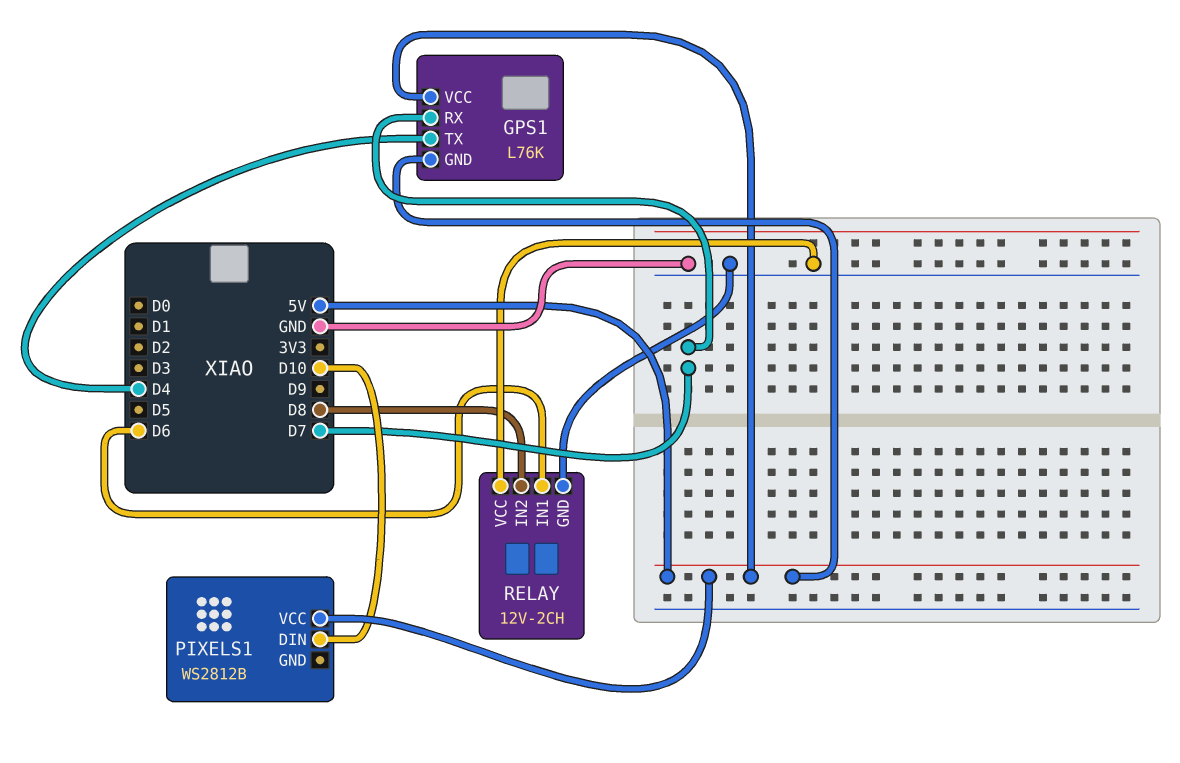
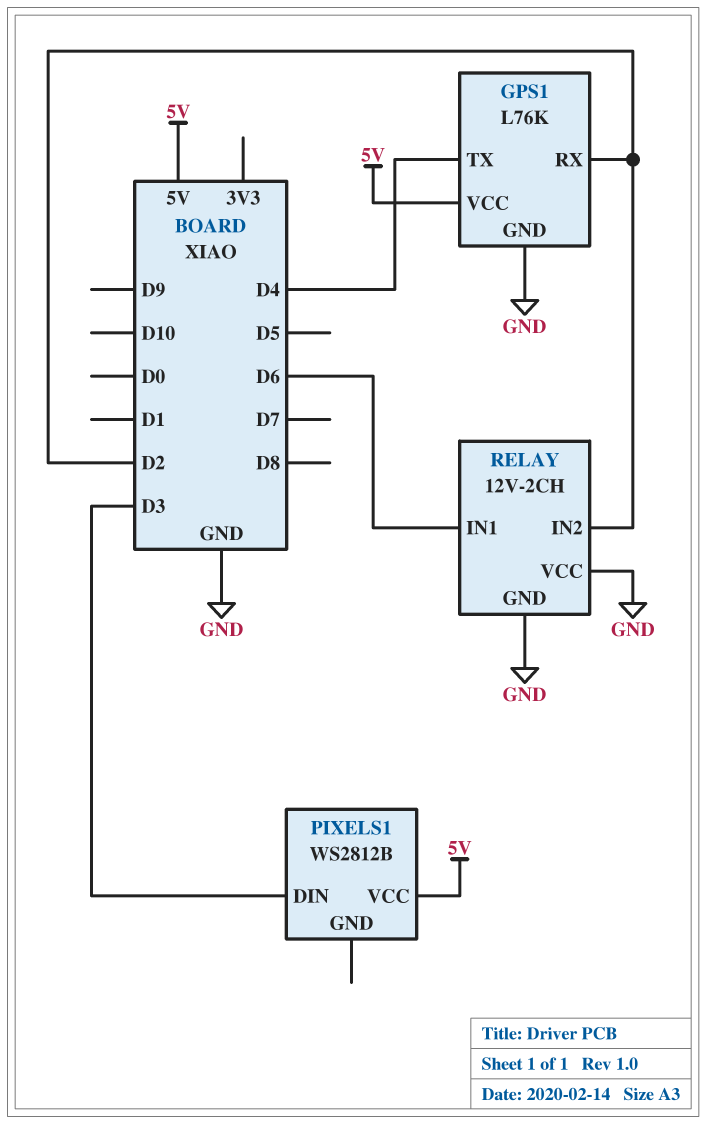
GPS1 pin GND: 5V -> GND
GPS1 pin RX: D7 -> D2
PIXELS1 pin DIN: D10 -> D3
RELAY pin IN2: D8 -> D2

